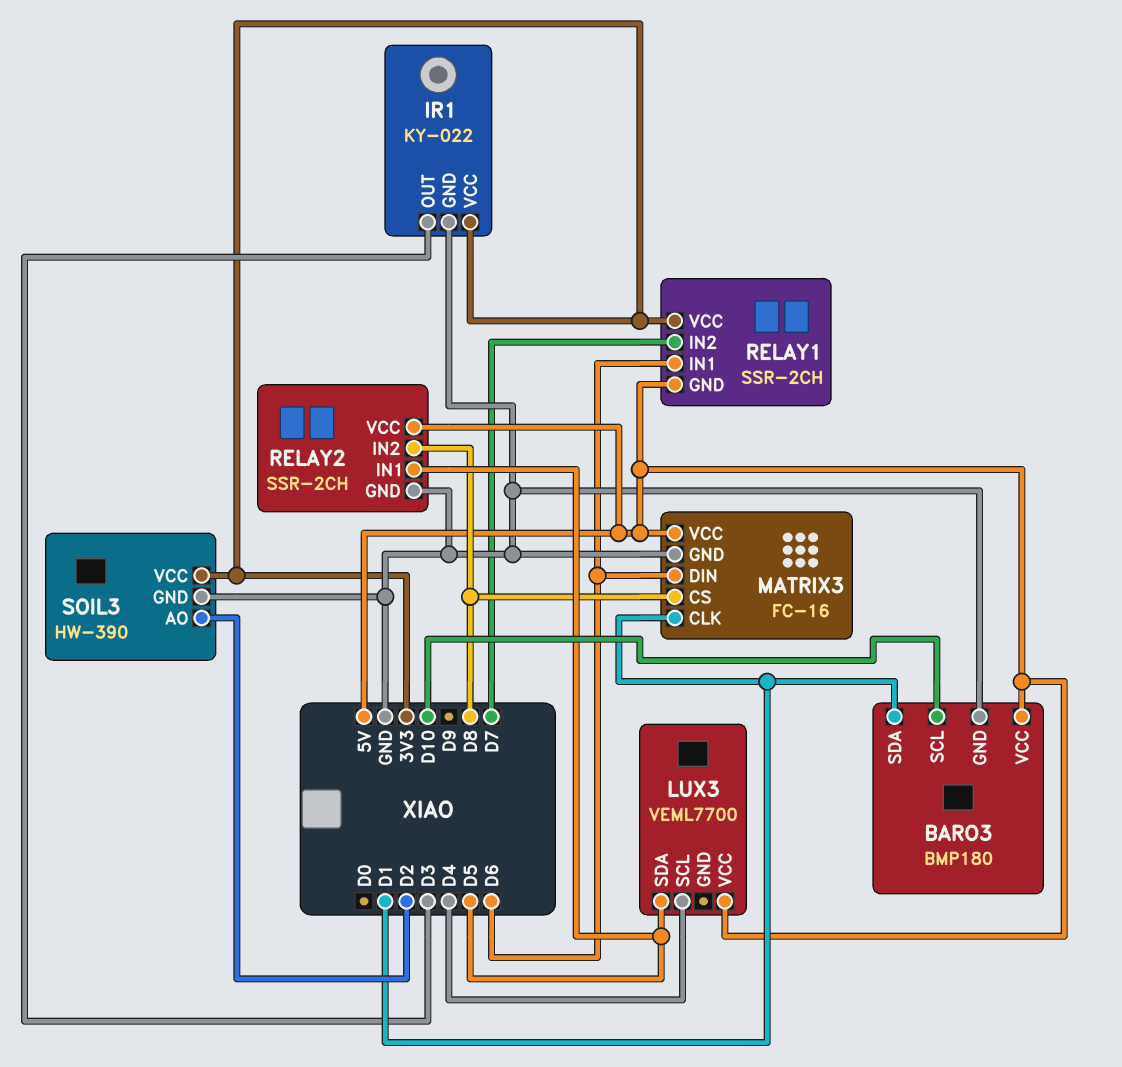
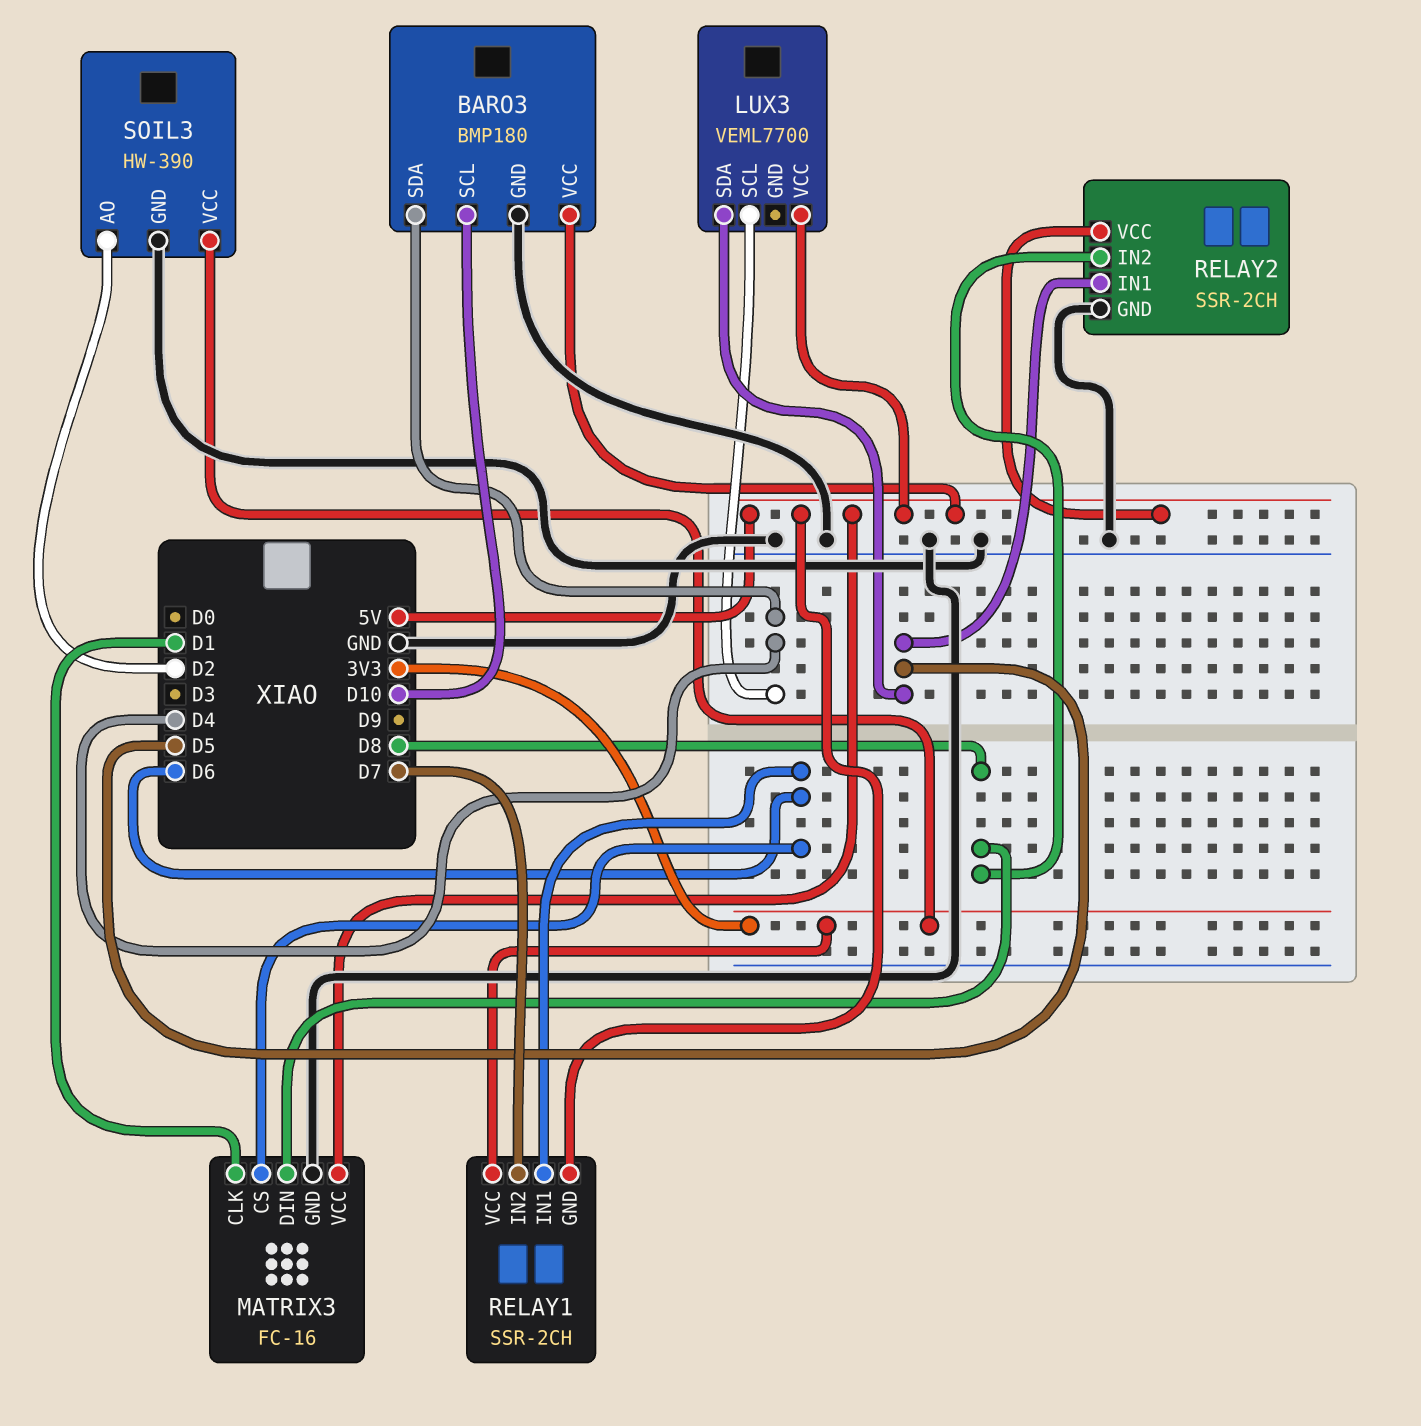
BARO3 pin SDA: D1 -> D4
IR1: KY-022 -> none
IR1 pin GND: GND -> none
IR1 pin OUT: D3 -> none
IR1 pin VCC: 3V3 -> none
MATRIX3 pin CS: D8 -> D6
MATRIX3 pin DIN: D6 -> D8

